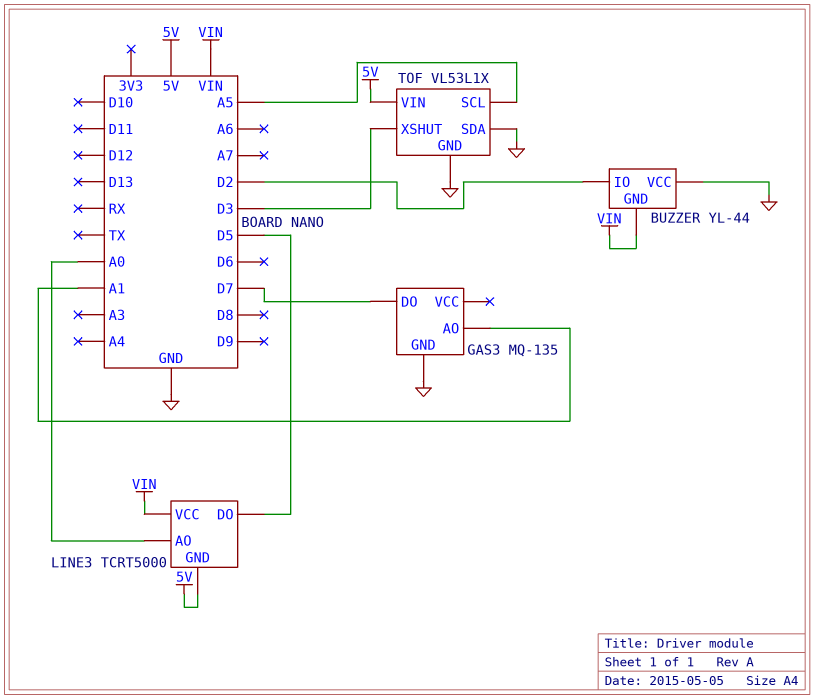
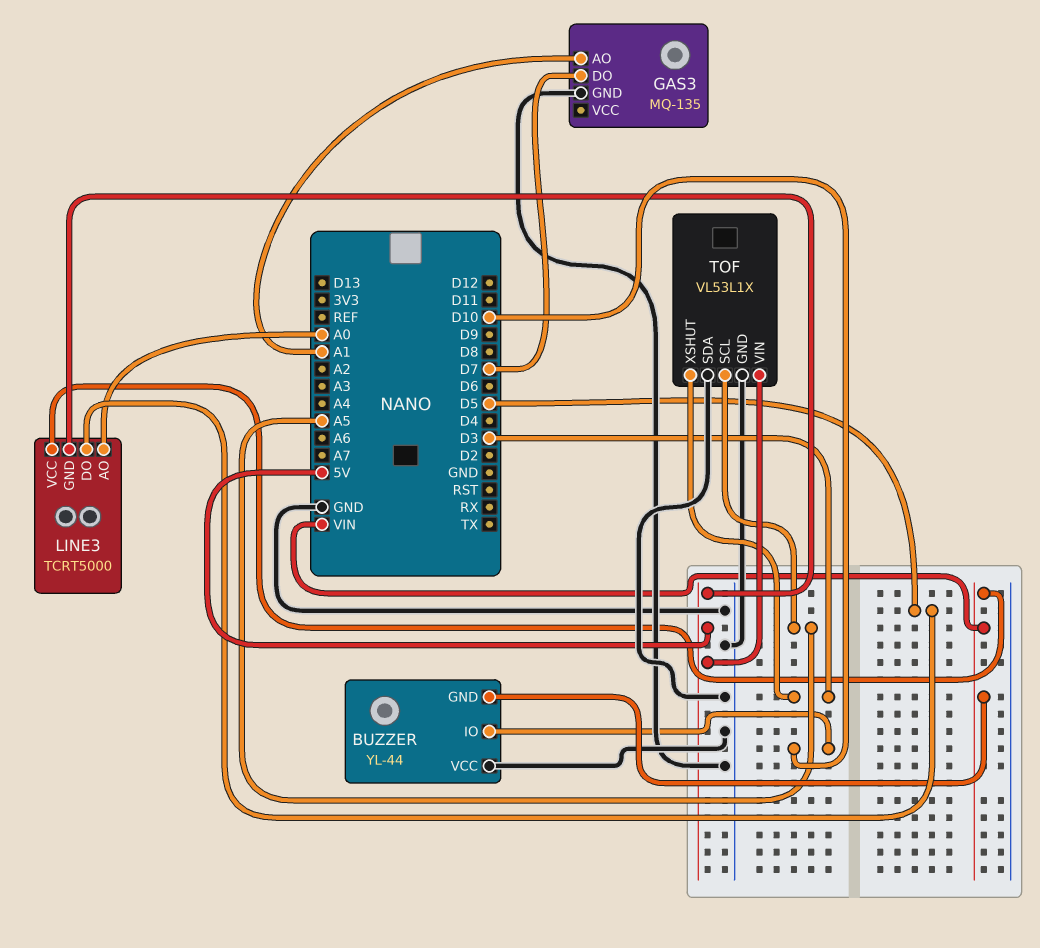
BUZZER pin IO: D2 -> D10

